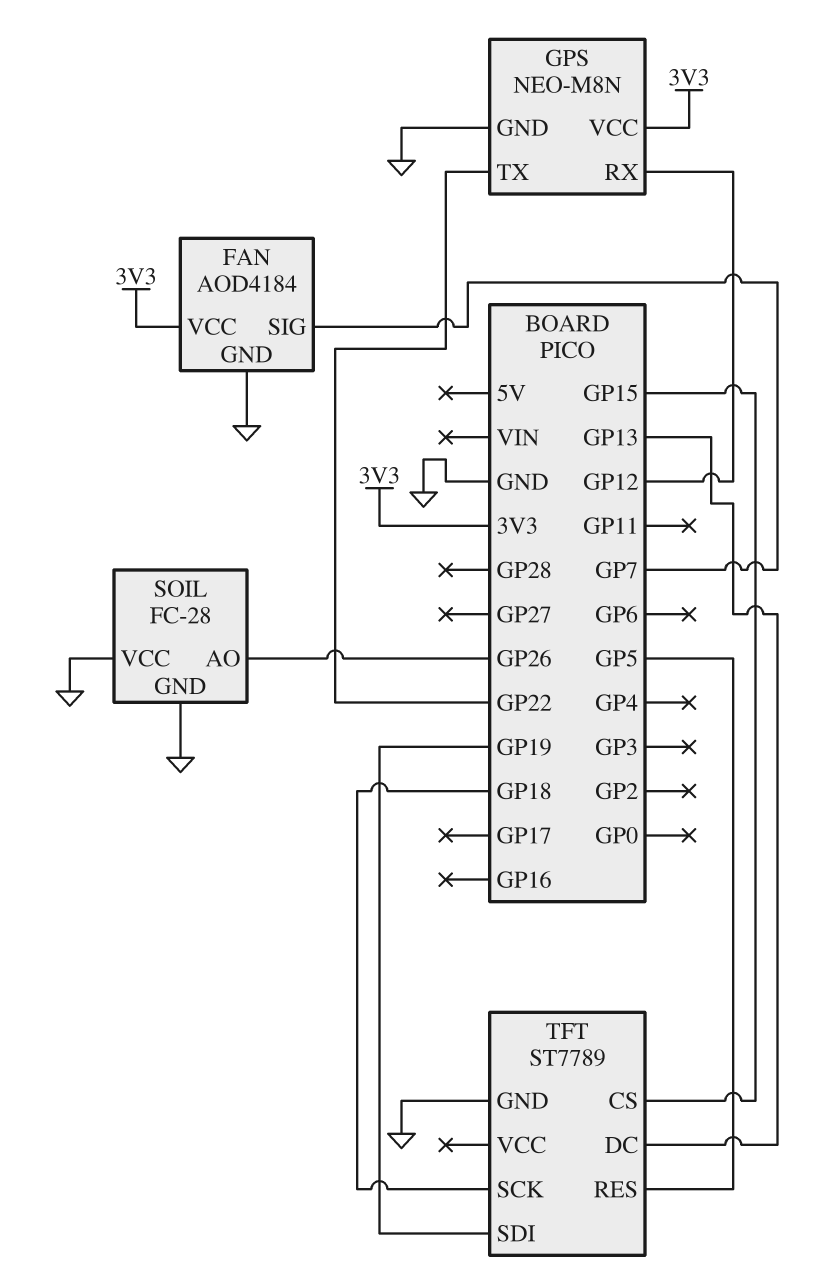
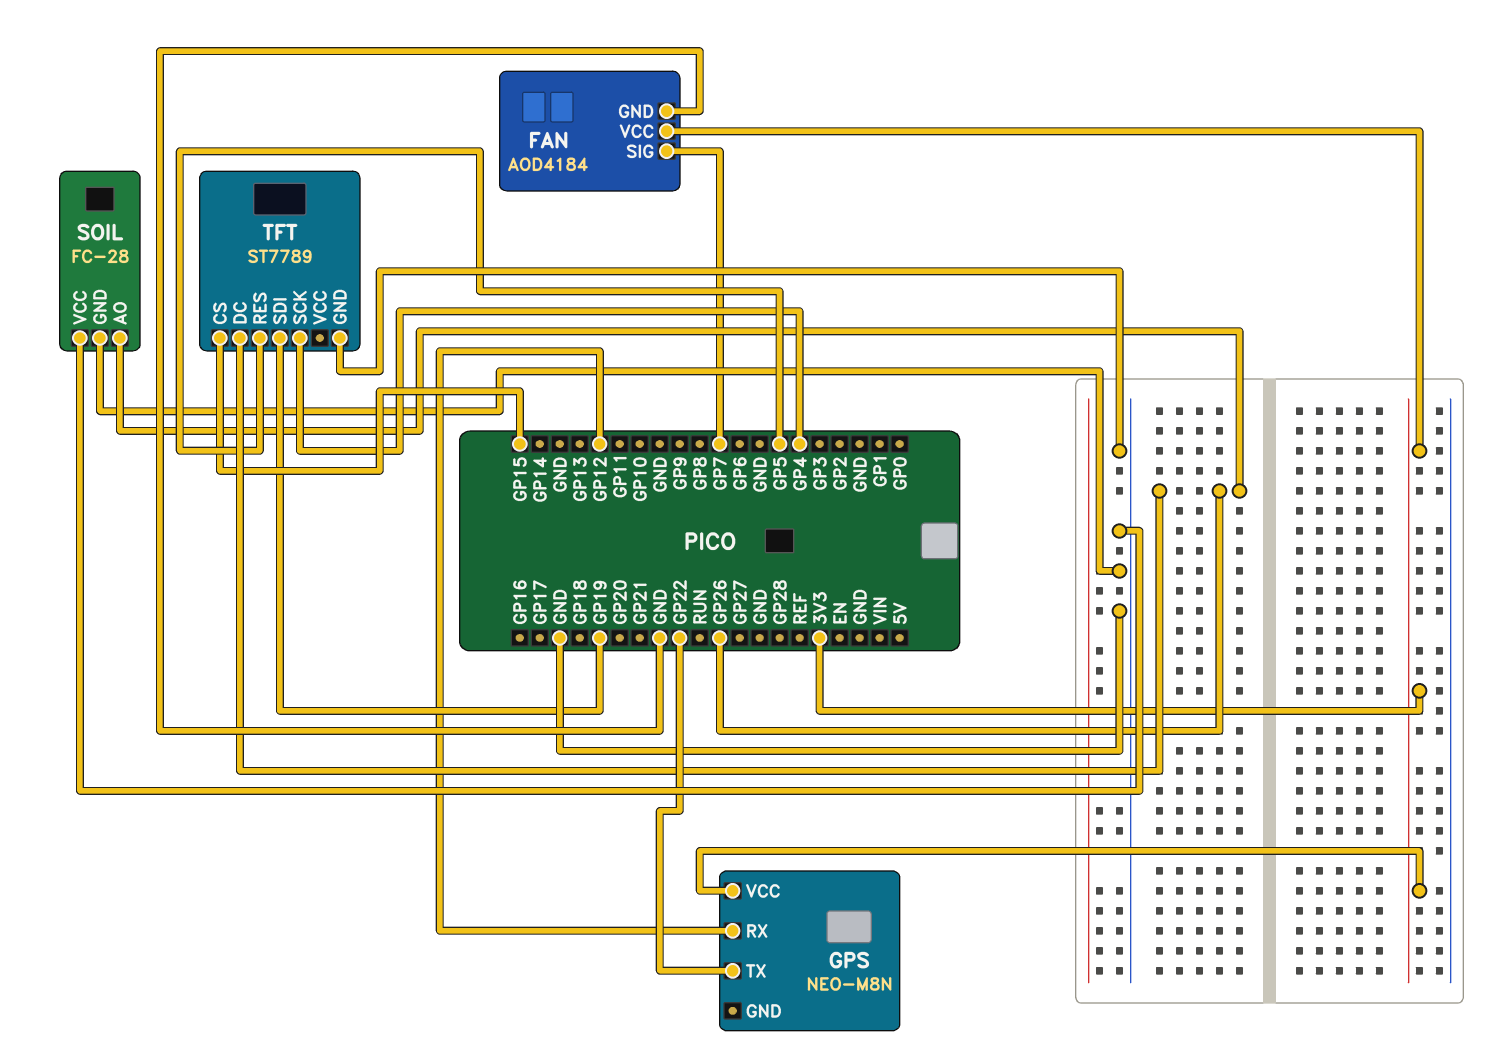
GPS pin GND: GND -> none
TFT pin DC: GP13 -> GP26
TFT pin SCK: GP18 -> GP4

